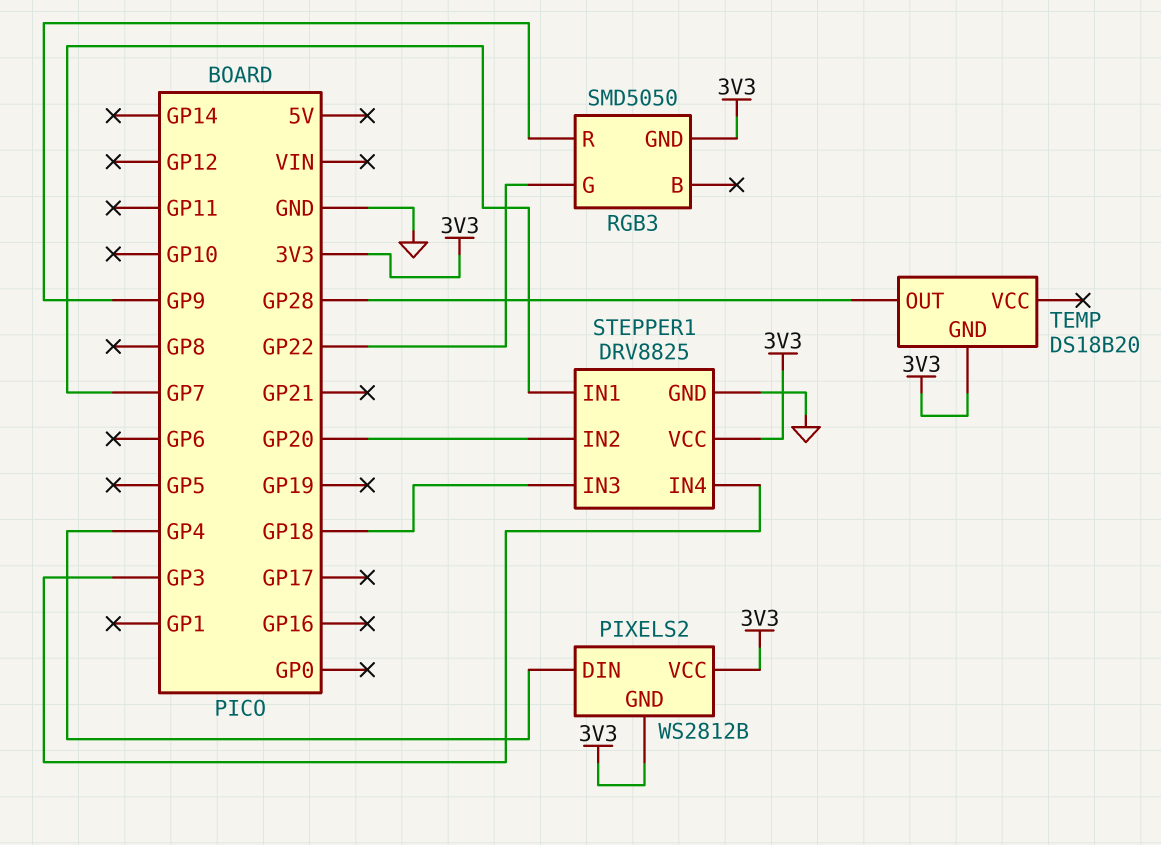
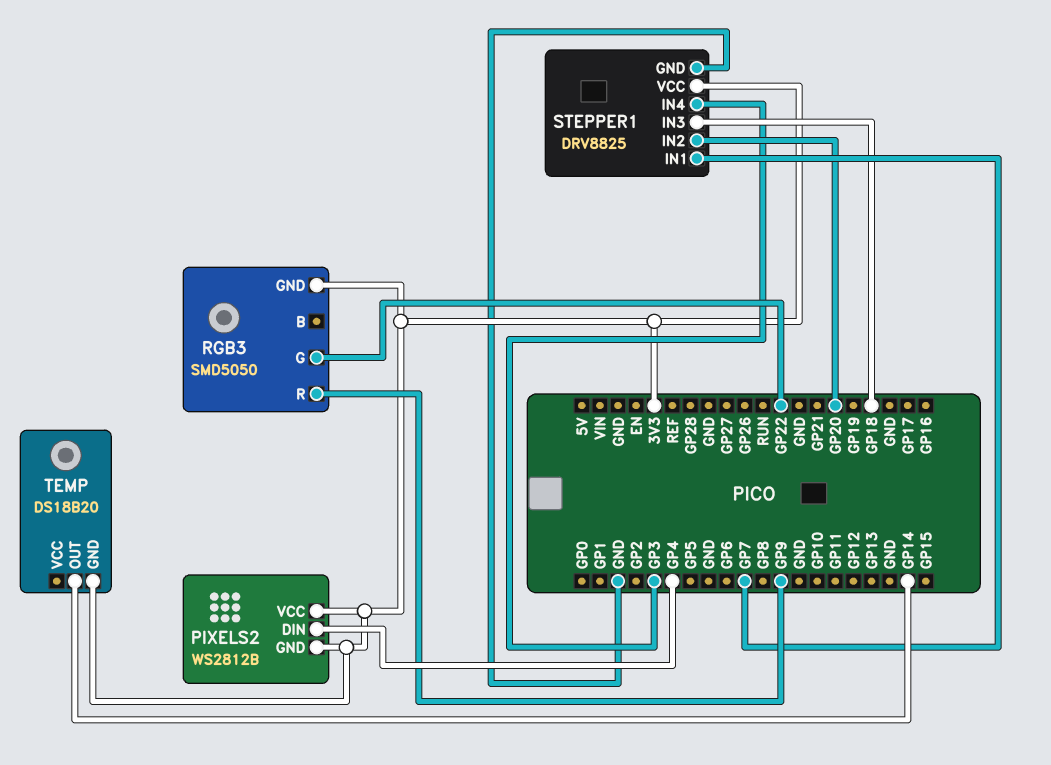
TEMP pin OUT: GP28 -> GP14

